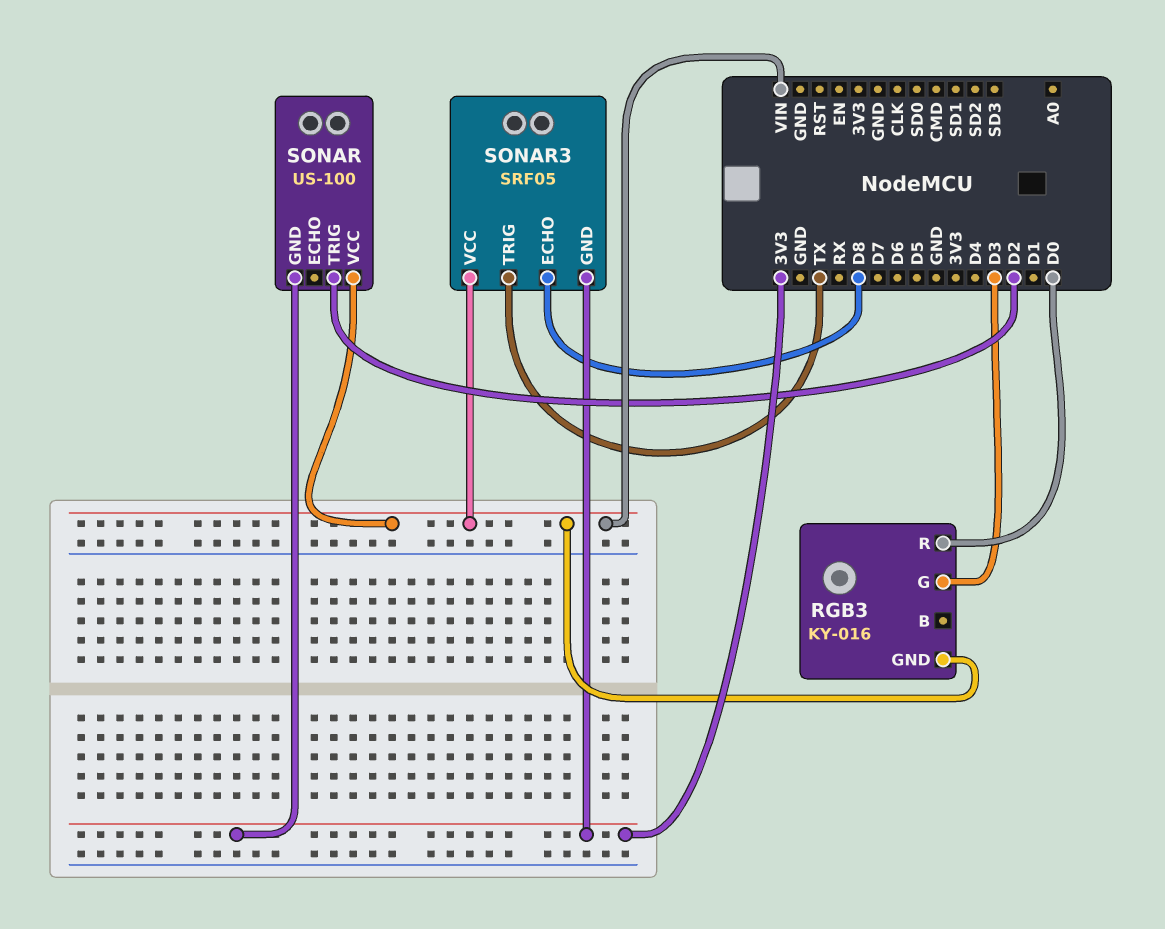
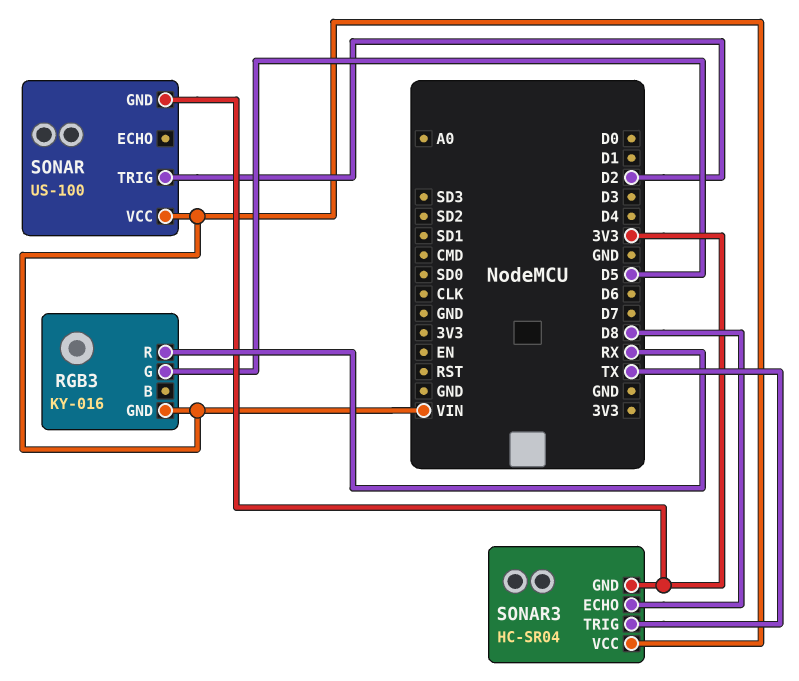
RGB3 pin G: D3 -> D5
RGB3 pin R: D0 -> RX
SONAR3: SRF05 -> HC-SR04

